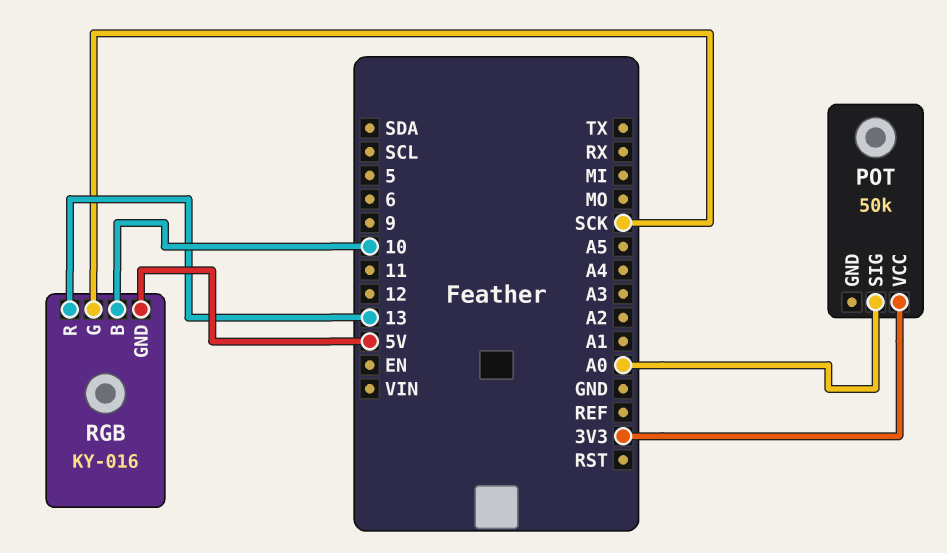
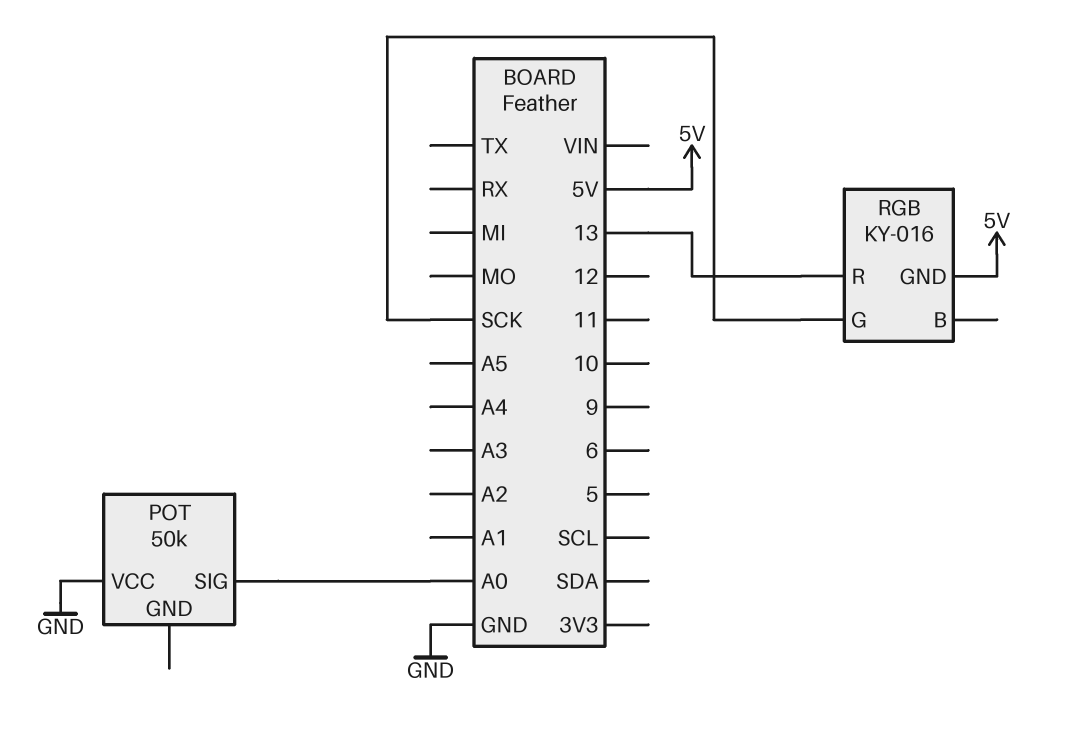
POT pin VCC: 3V3 -> GND
RGB pin B: 10 -> none

